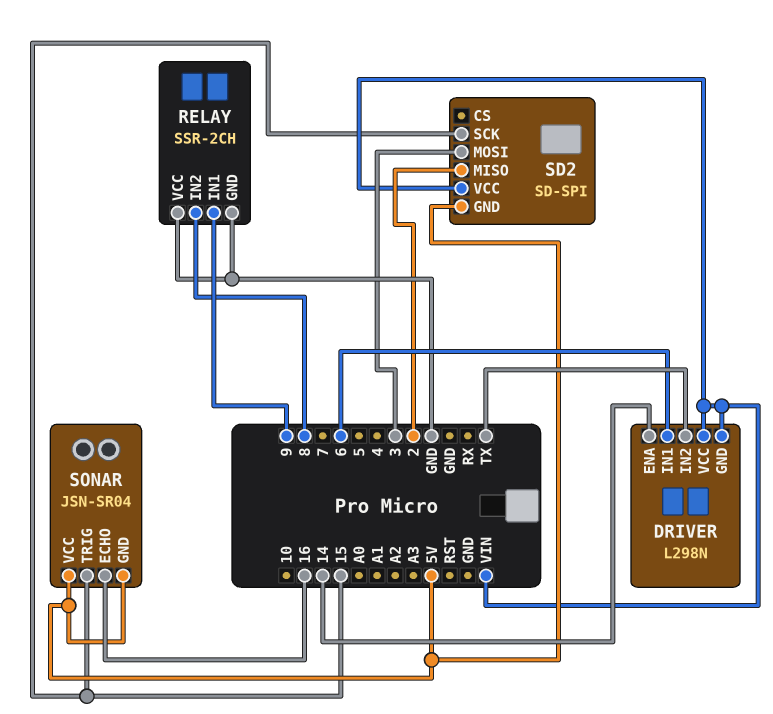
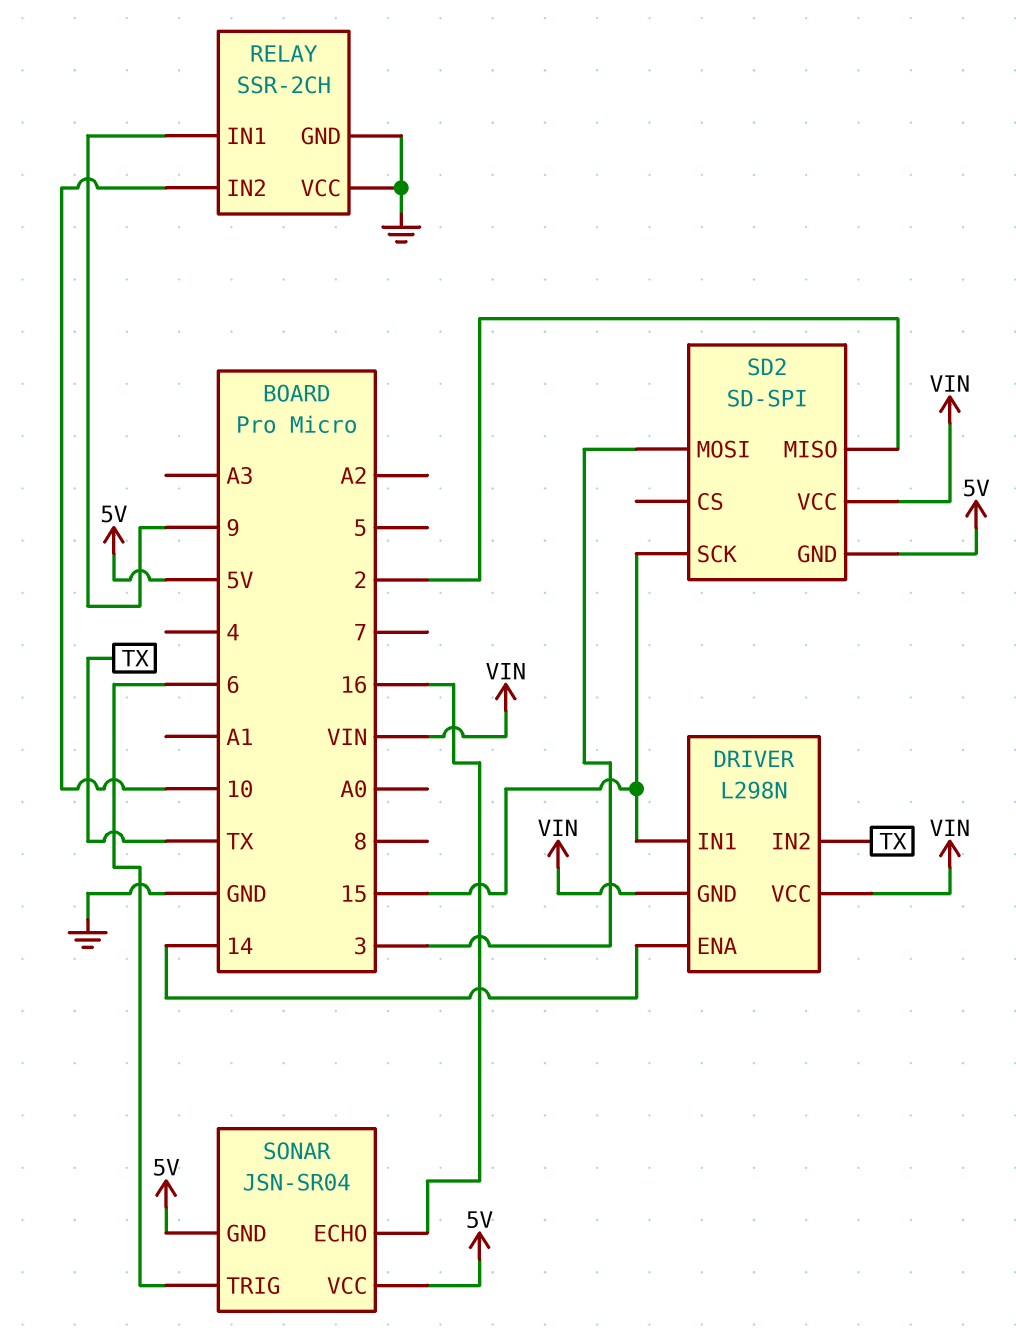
DRIVER pin IN1: 6 -> 15
RELAY pin IN2: 8 -> 10
SONAR pin TRIG: 15 -> 6

